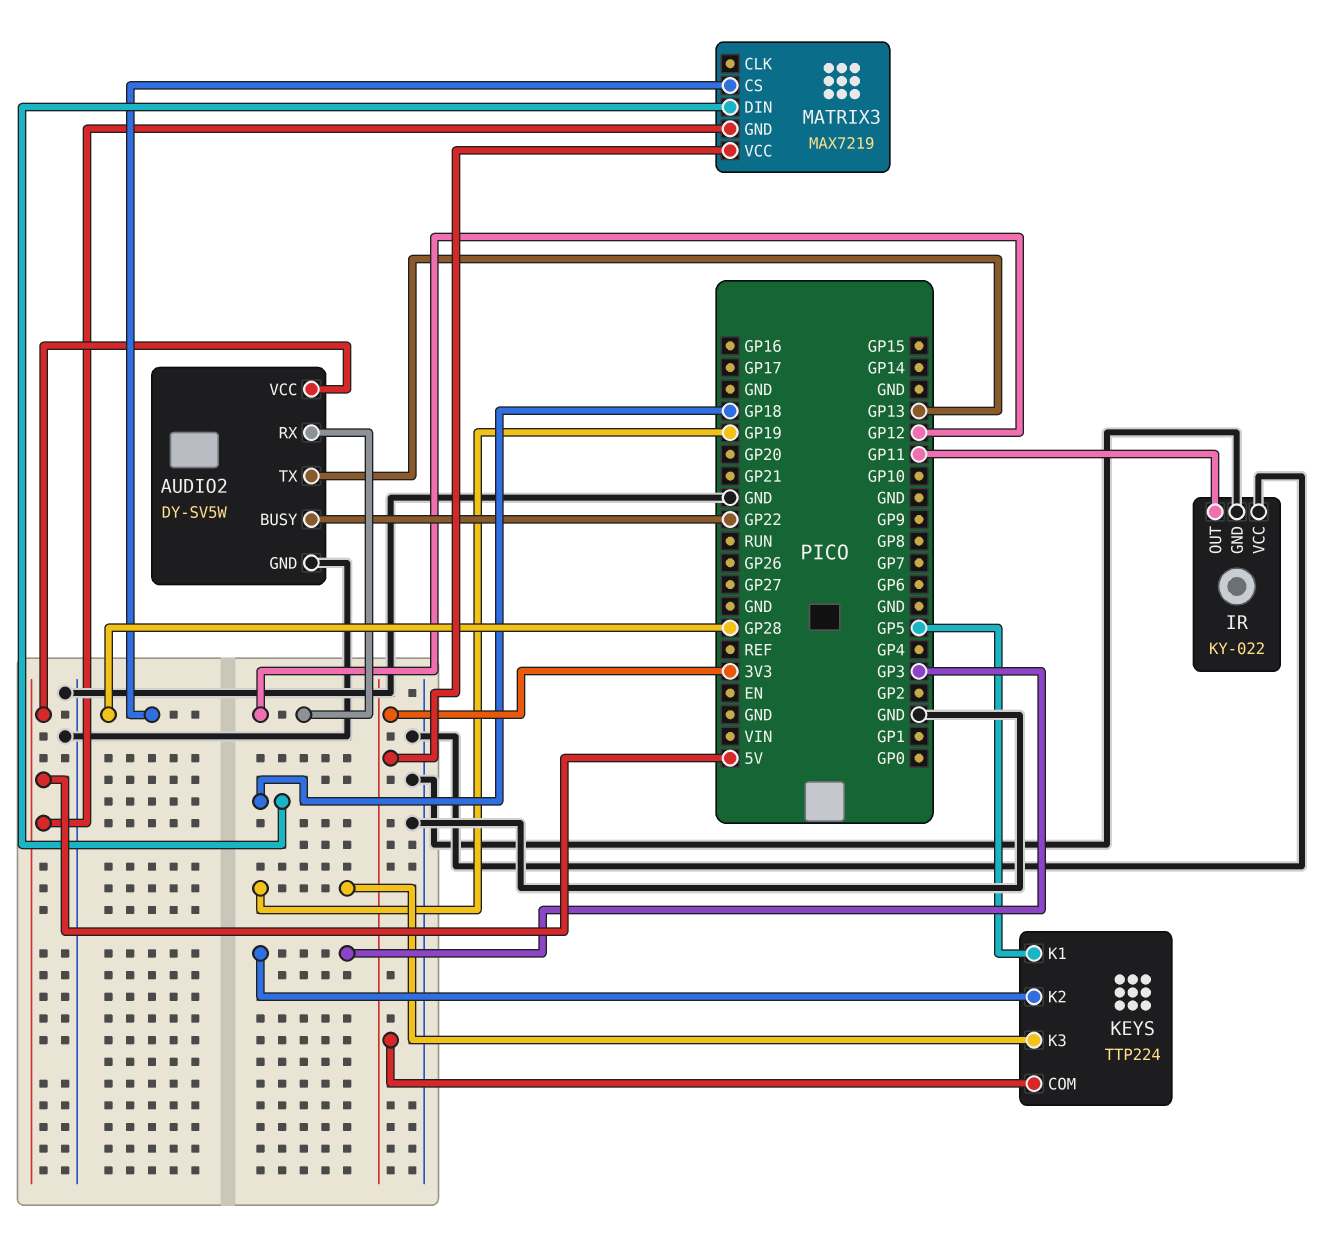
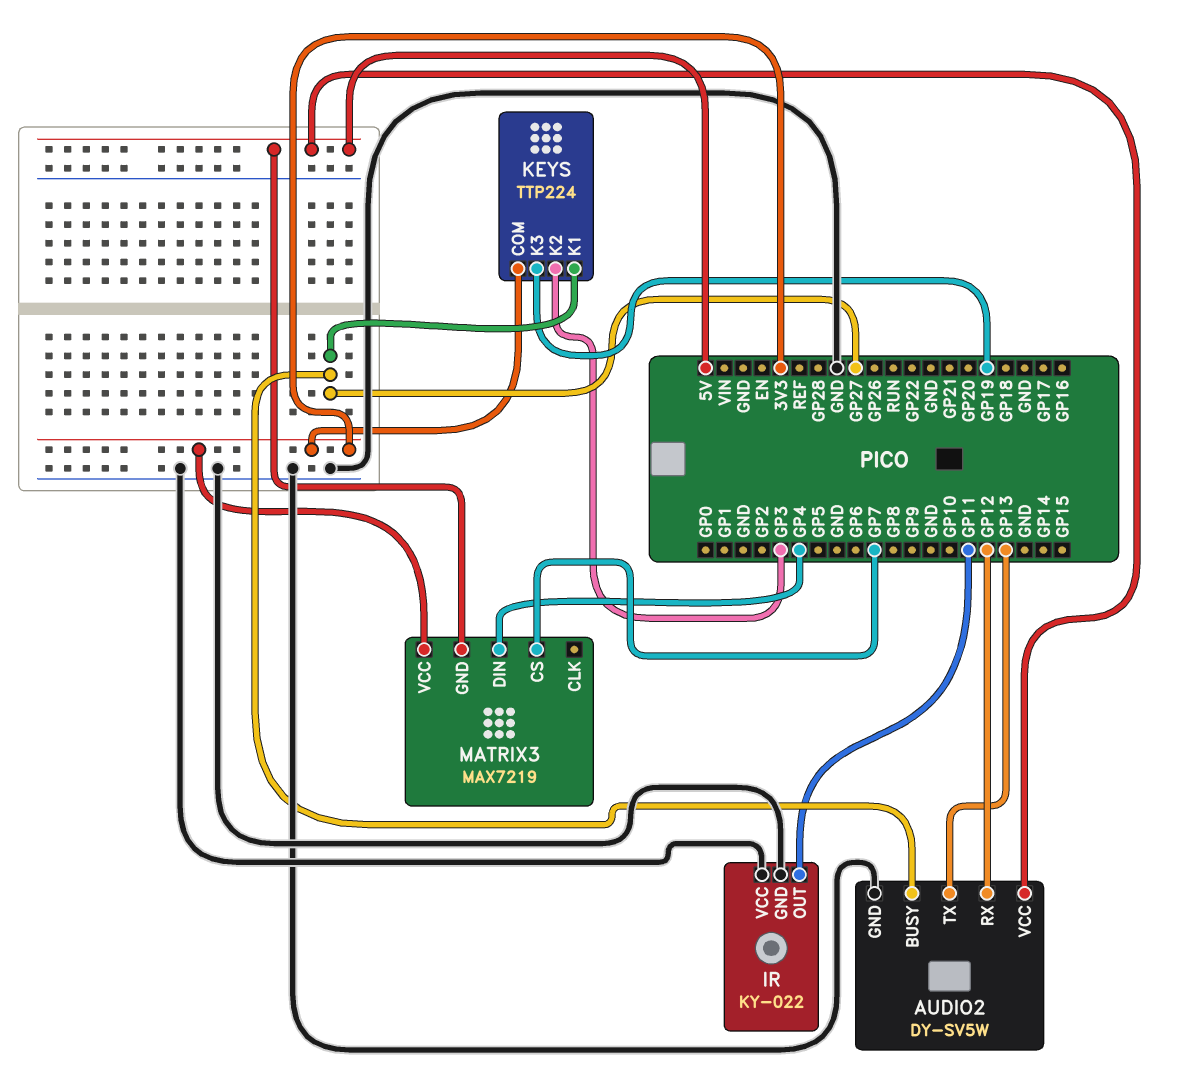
AUDIO2 pin BUSY: GP22 -> GP27
KEYS pin K1: GP5 -> GP27
MATRIX3 pin CS: GP28 -> GP7
MATRIX3 pin DIN: GP18 -> GP4

